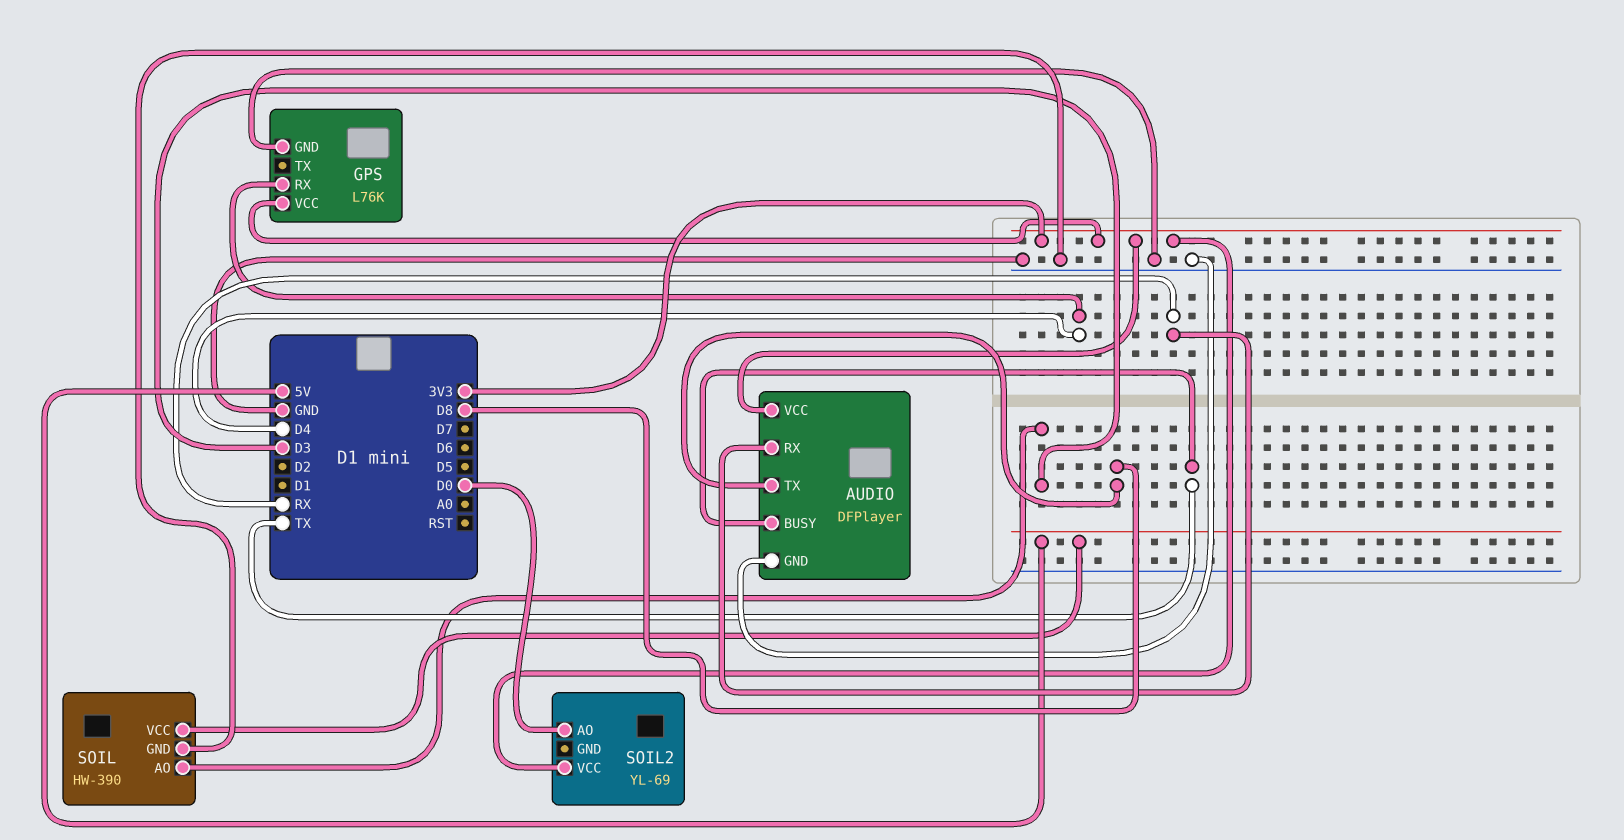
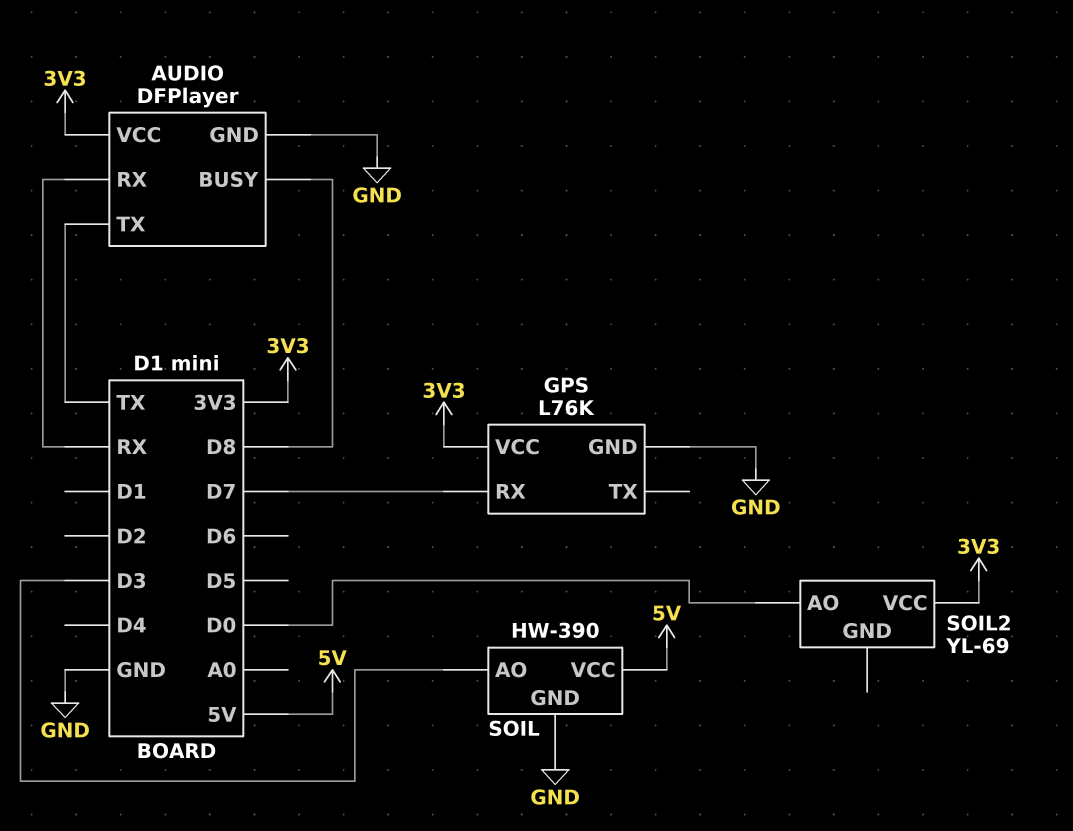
AUDIO pin BUSY: TX -> D8
AUDIO pin TX: D8 -> TX
GPS pin RX: D4 -> D7

